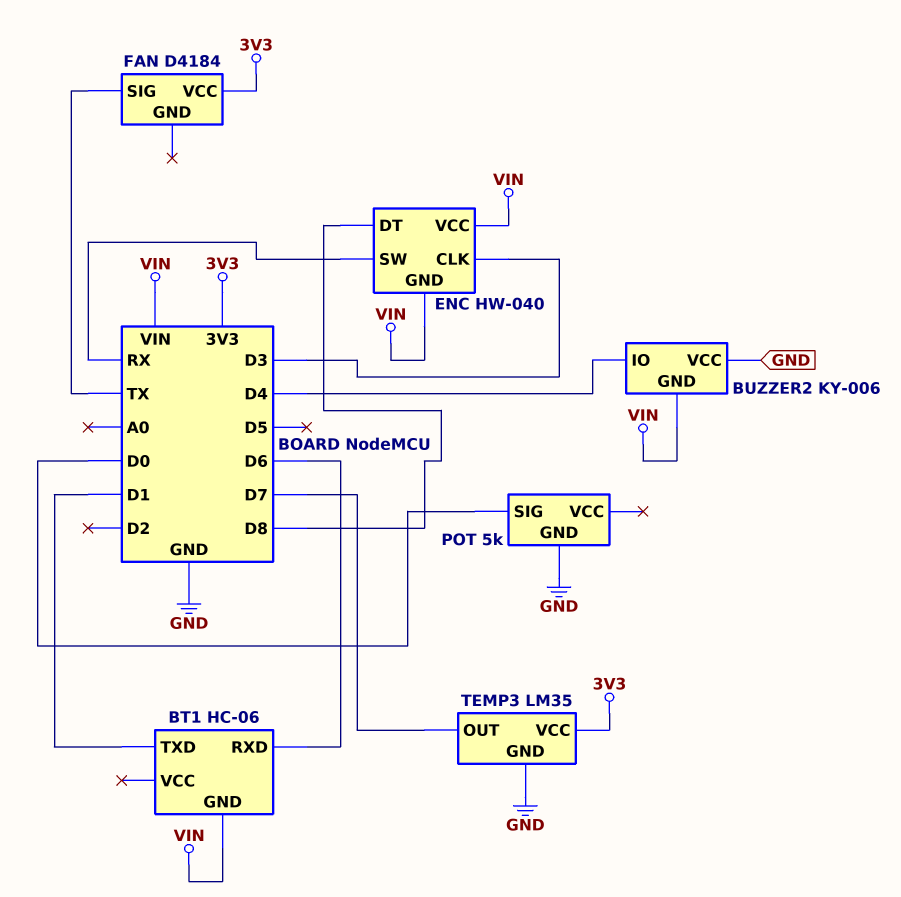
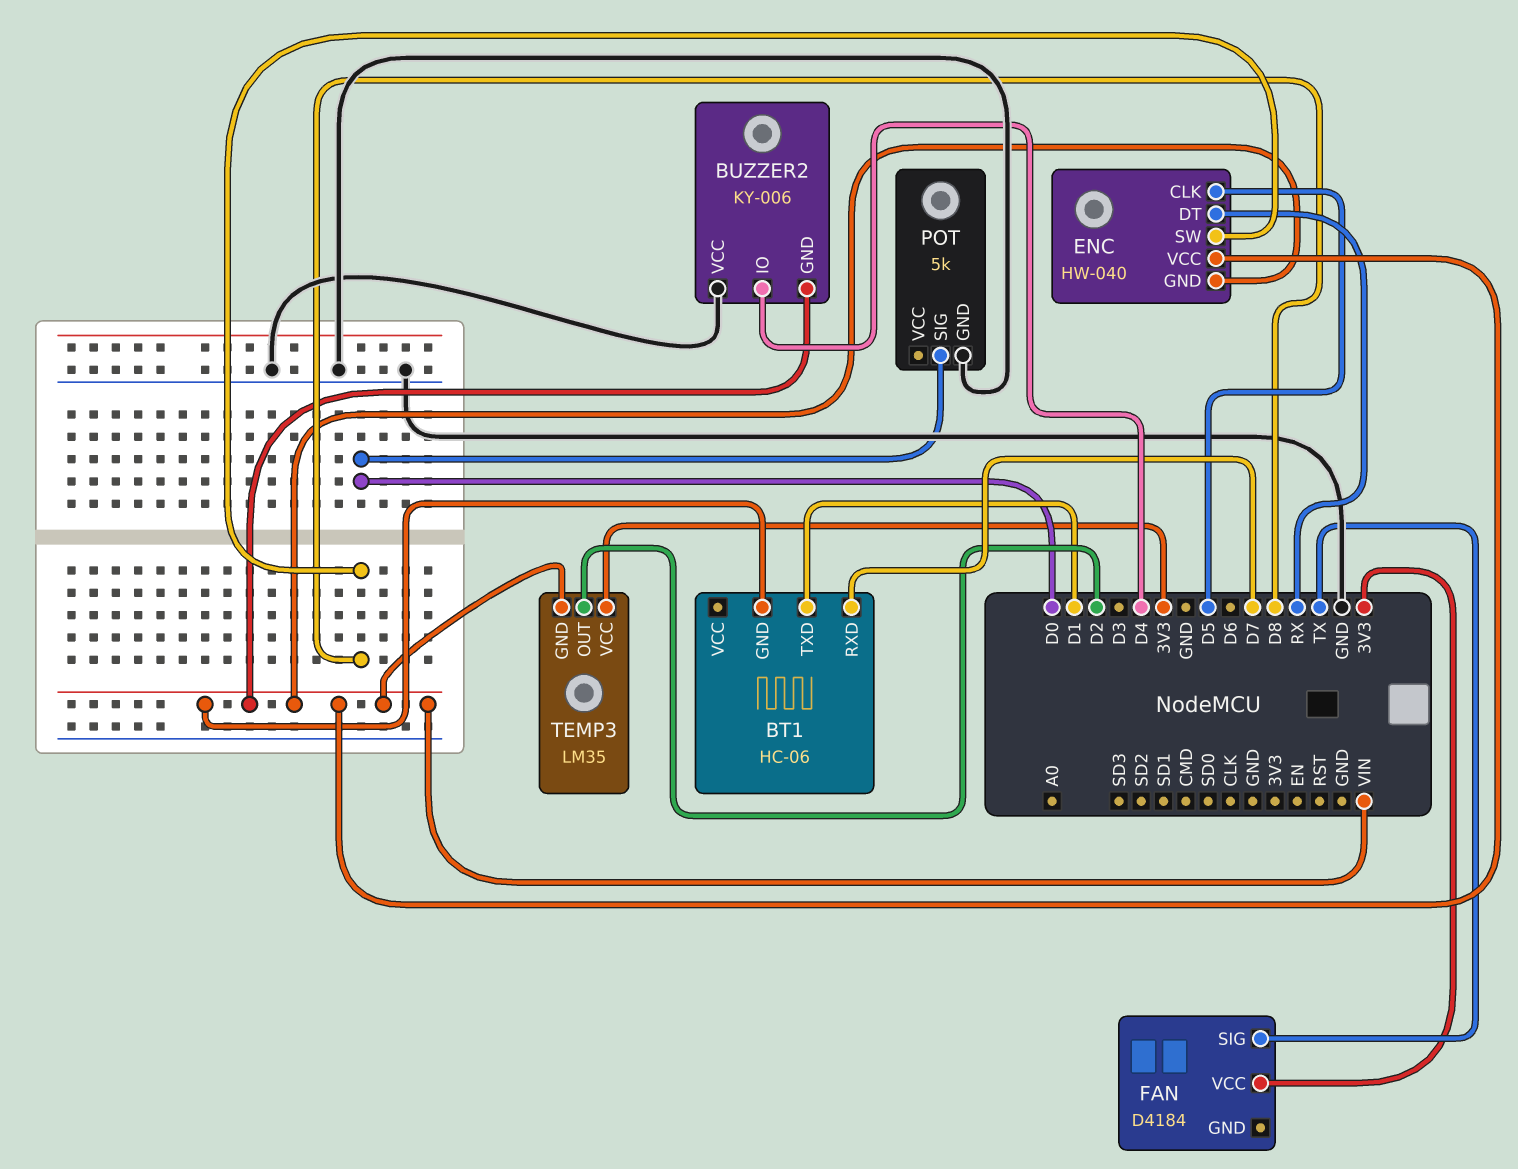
BT1 pin RXD: D6 -> D7
ENC pin CLK: D3 -> D5
ENC pin DT: D8 -> RX
ENC pin SW: RX -> D8
TEMP3 pin GND: GND -> VIN
TEMP3 pin OUT: D7 -> D2

